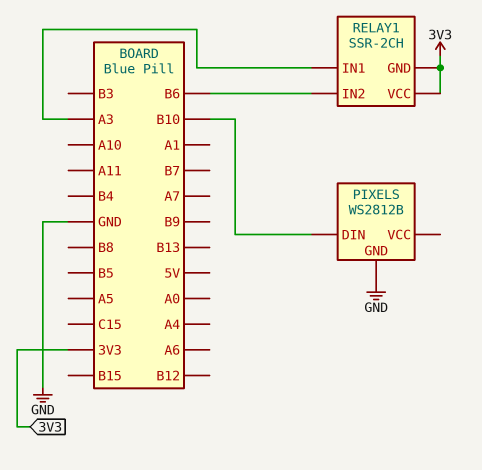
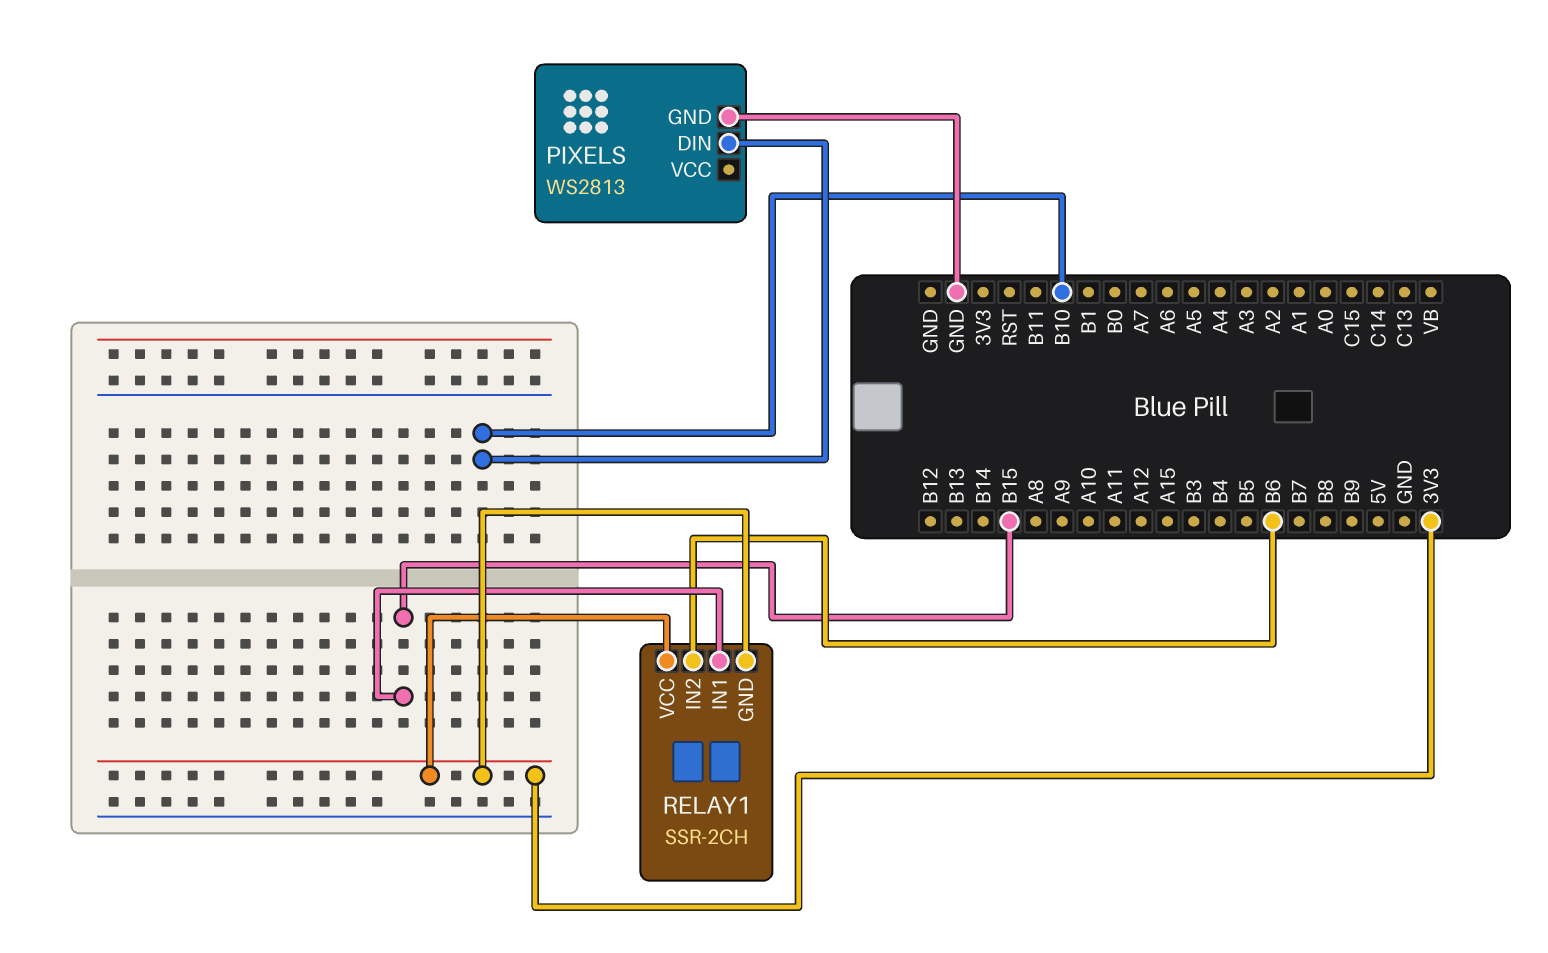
PIXELS: WS2812B -> WS2813
RELAY1 pin IN1: A3 -> B15

